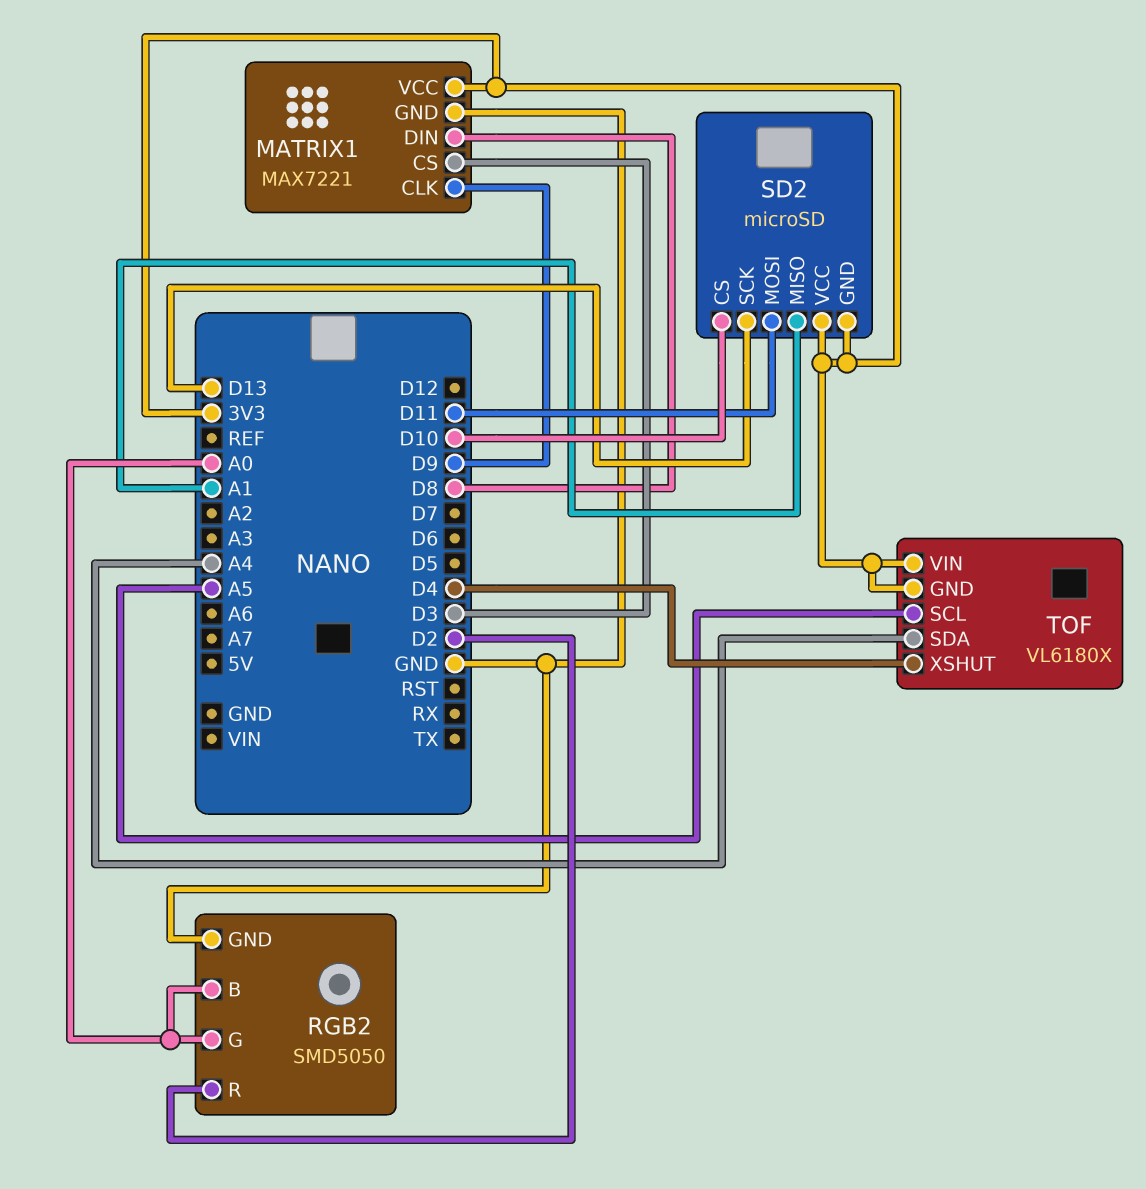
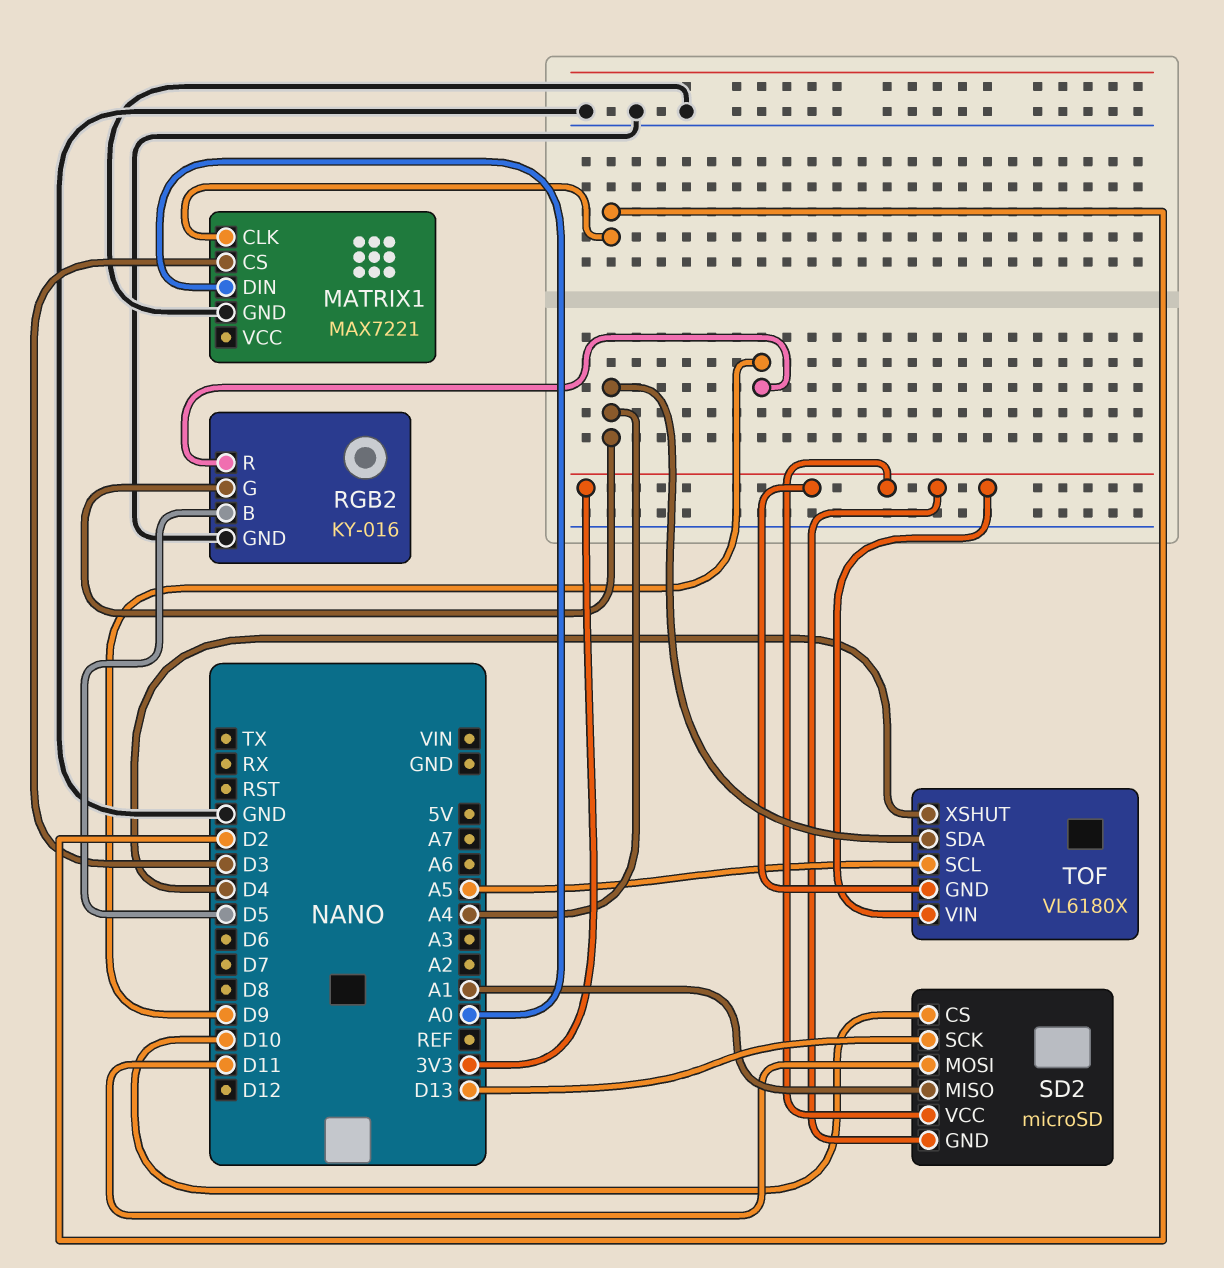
MATRIX1 pin CLK: D9 -> D2
MATRIX1 pin DIN: D8 -> A0
MATRIX1 pin VCC: 3V3 -> none
RGB2: SMD5050 -> KY-016
RGB2 pin B: A0 -> D5
RGB2 pin G: A0 -> A4
RGB2 pin R: D2 -> D9

